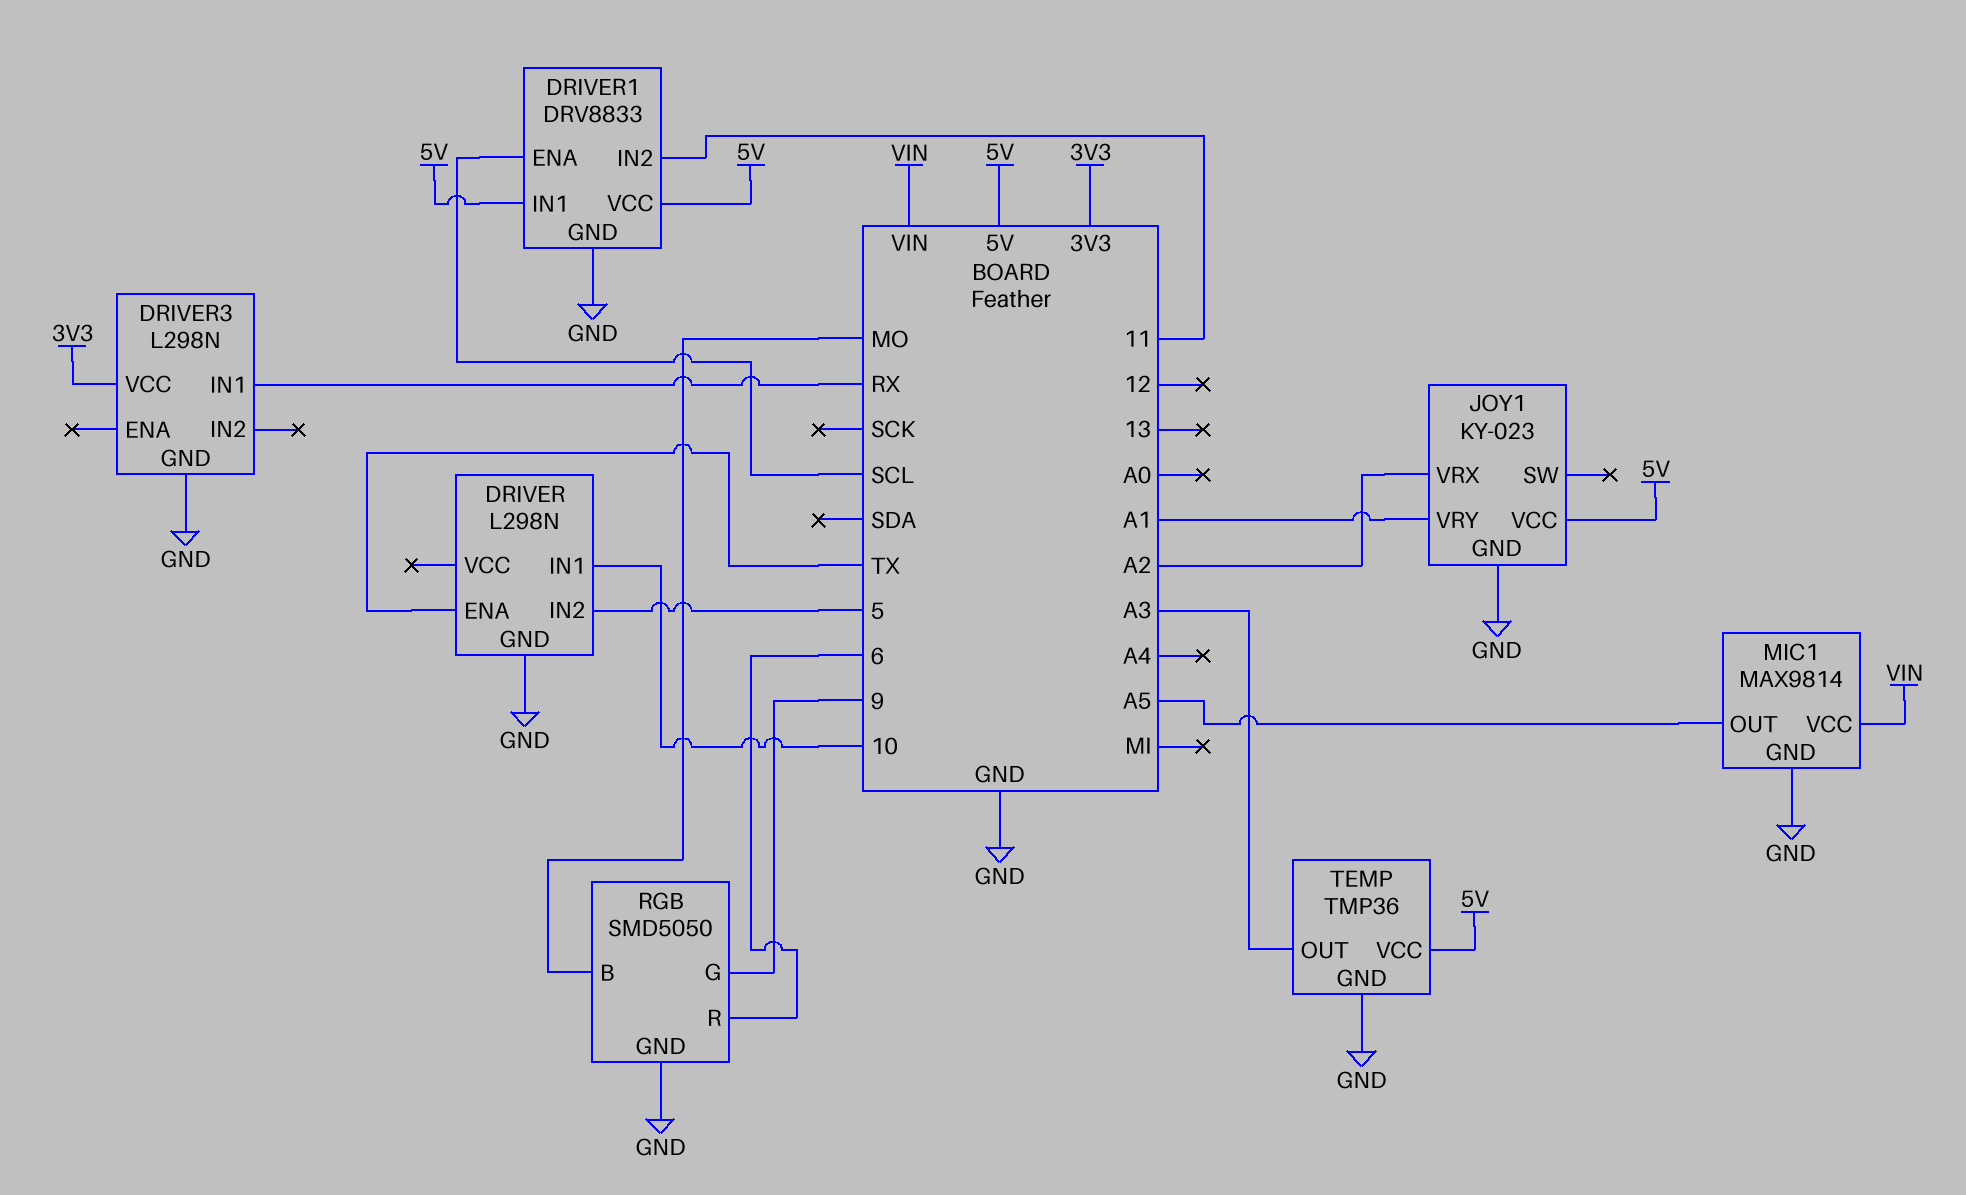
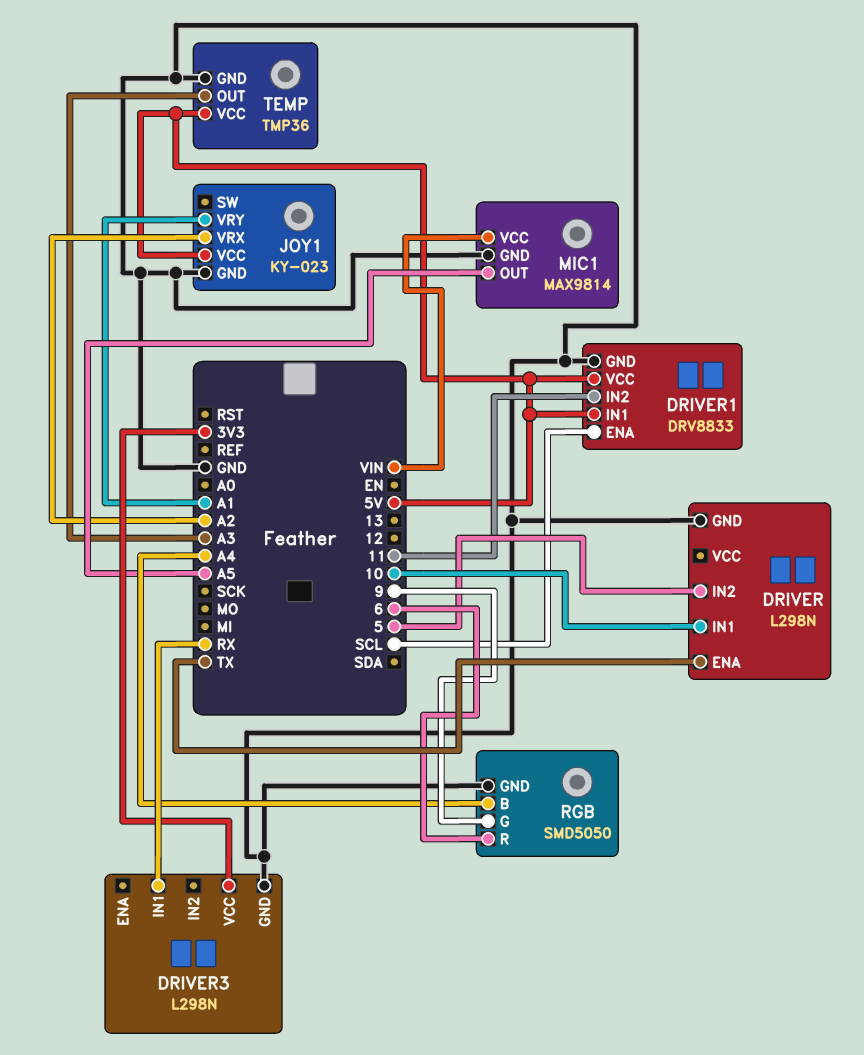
RGB pin B: MO -> A4

